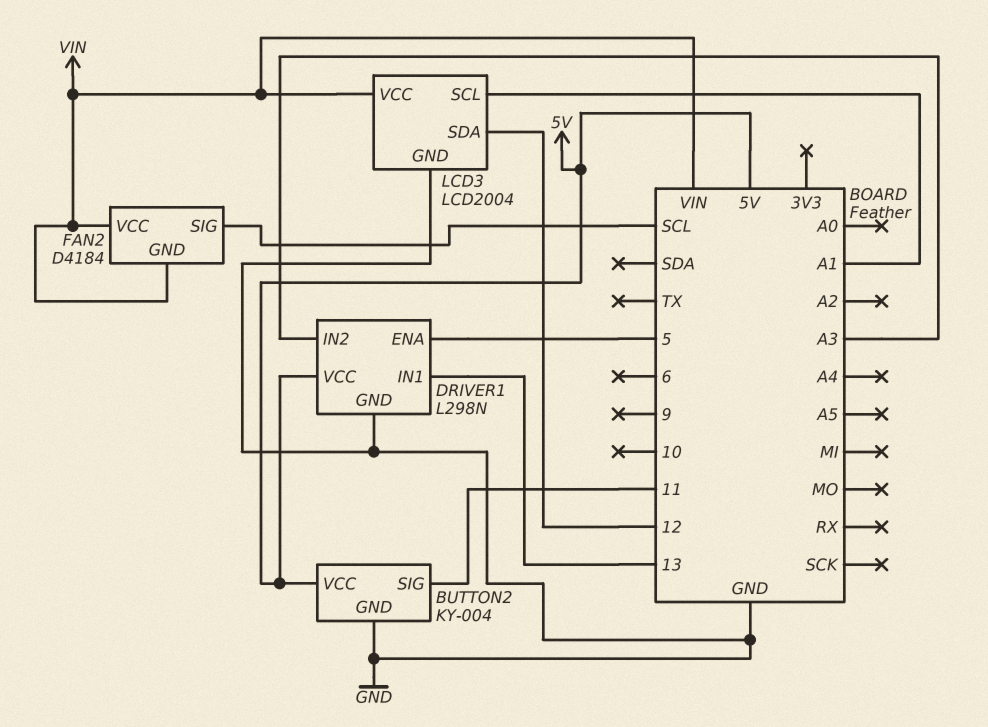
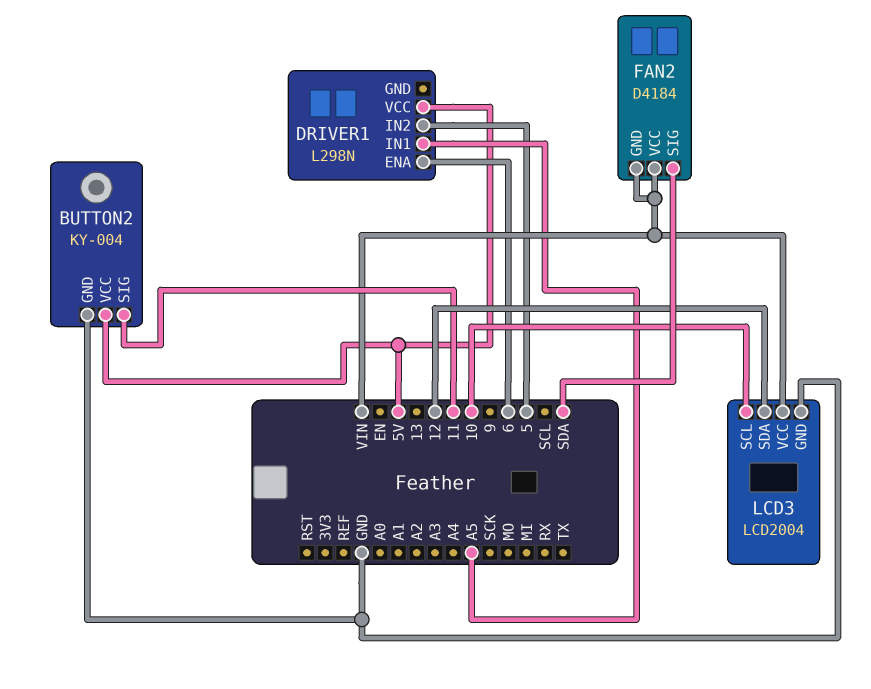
DRIVER1 pin ENA: 5 -> 6
DRIVER1 pin GND: GND -> none
DRIVER1 pin IN1: 13 -> A5
DRIVER1 pin IN2: A3 -> 5
FAN2 pin SIG: SCL -> SDA
LCD3 pin SCL: A1 -> 10

